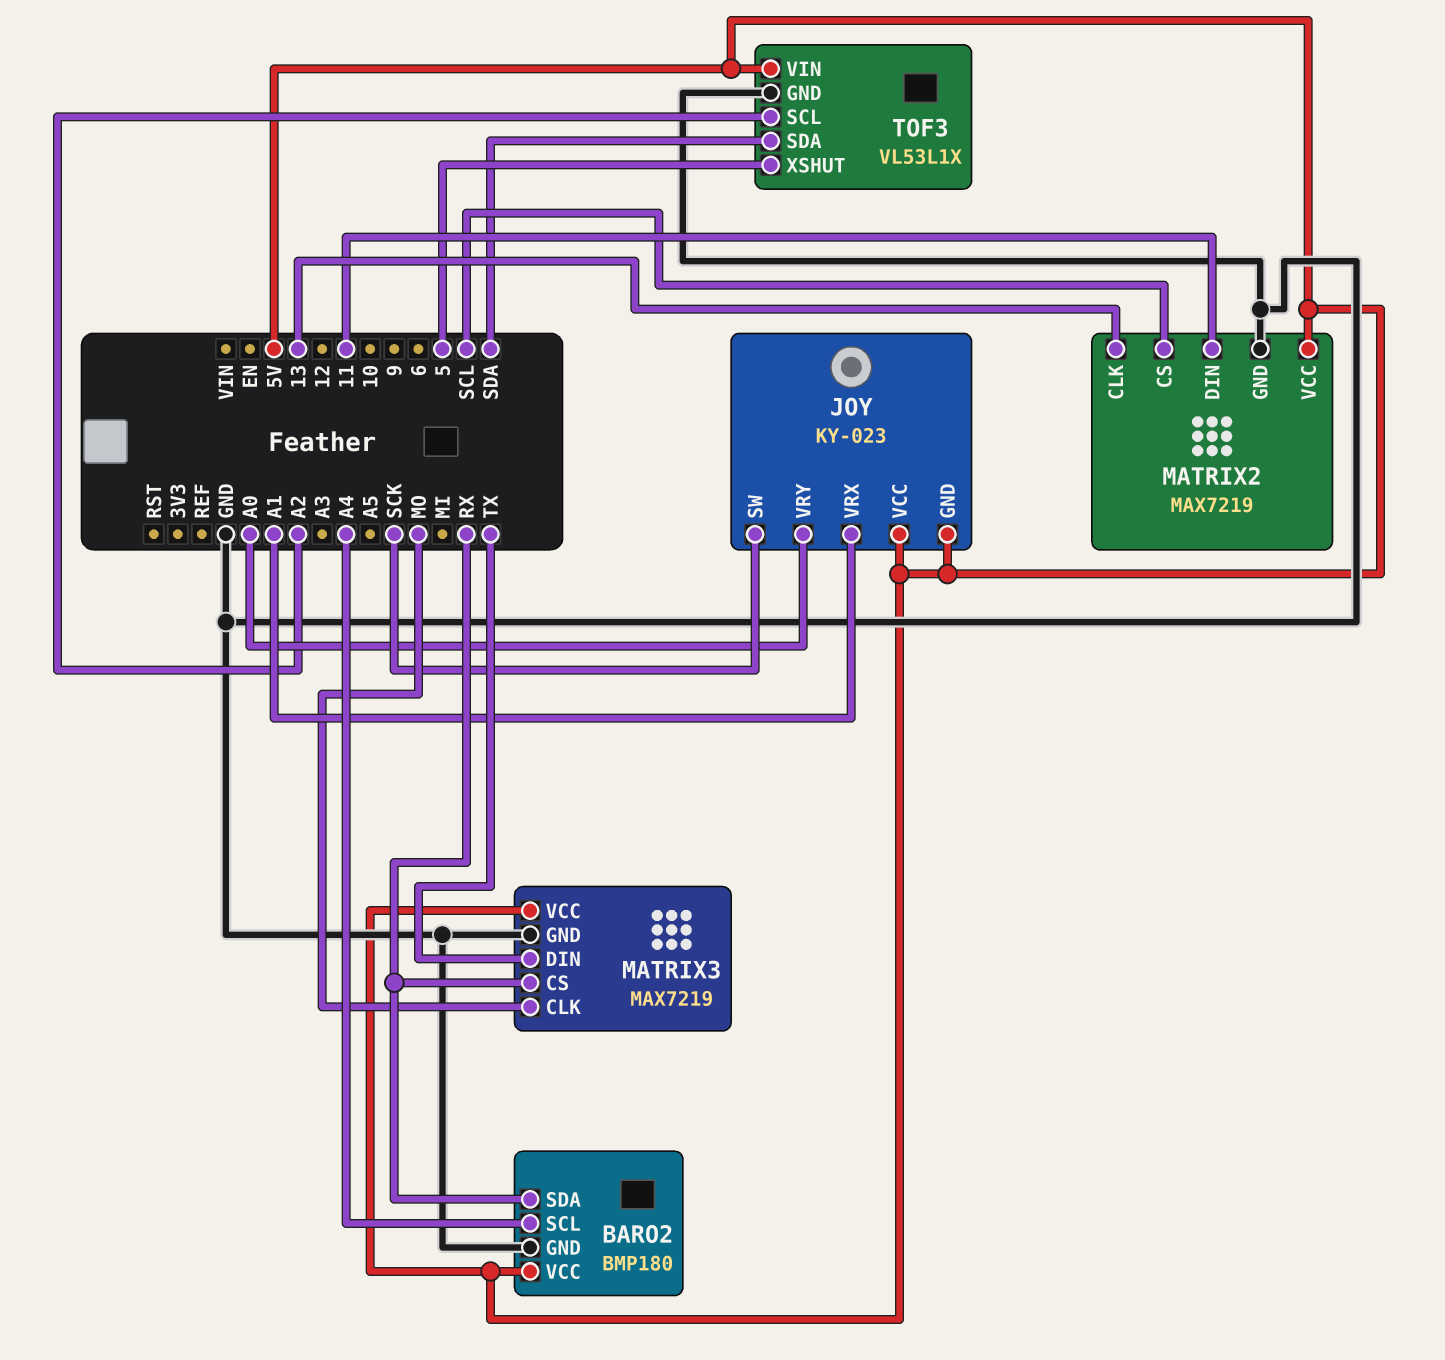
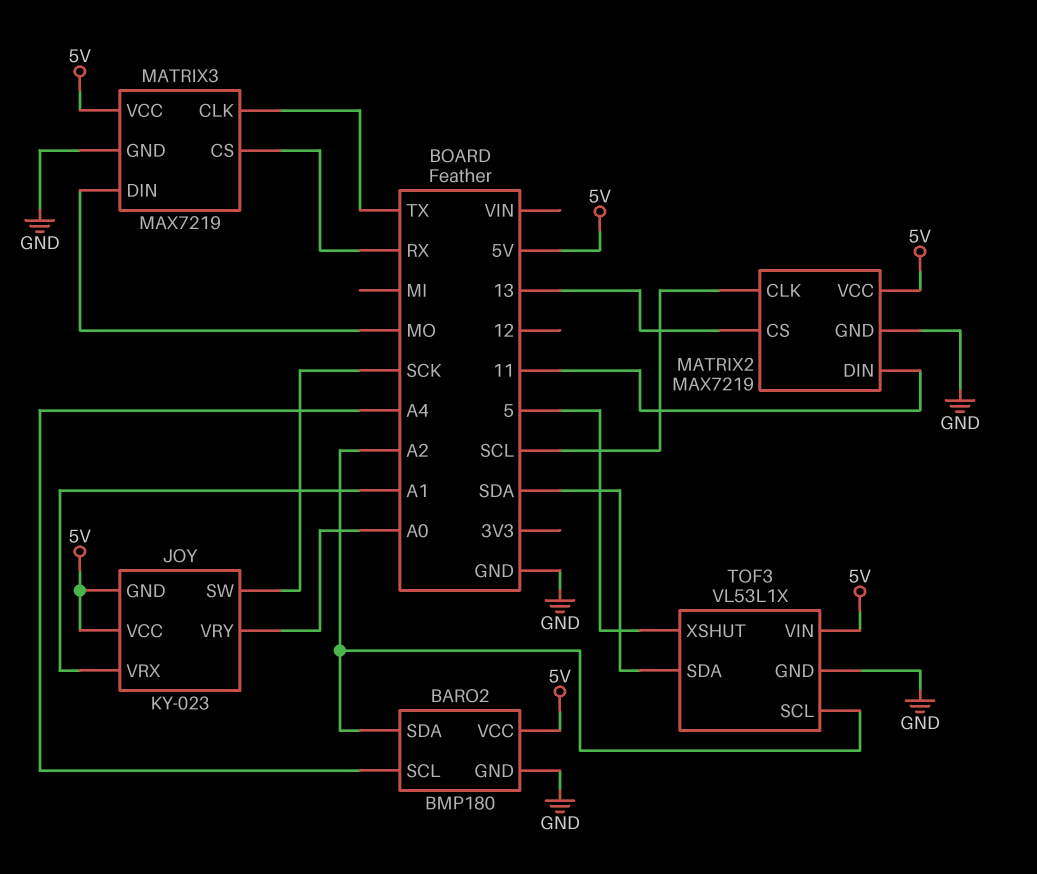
BARO2 pin SDA: RX -> A2
MATRIX2 pin CLK: 13 -> SCL
MATRIX2 pin CS: SCL -> 13
MATRIX3 pin CLK: MO -> TX
MATRIX3 pin DIN: TX -> MO

